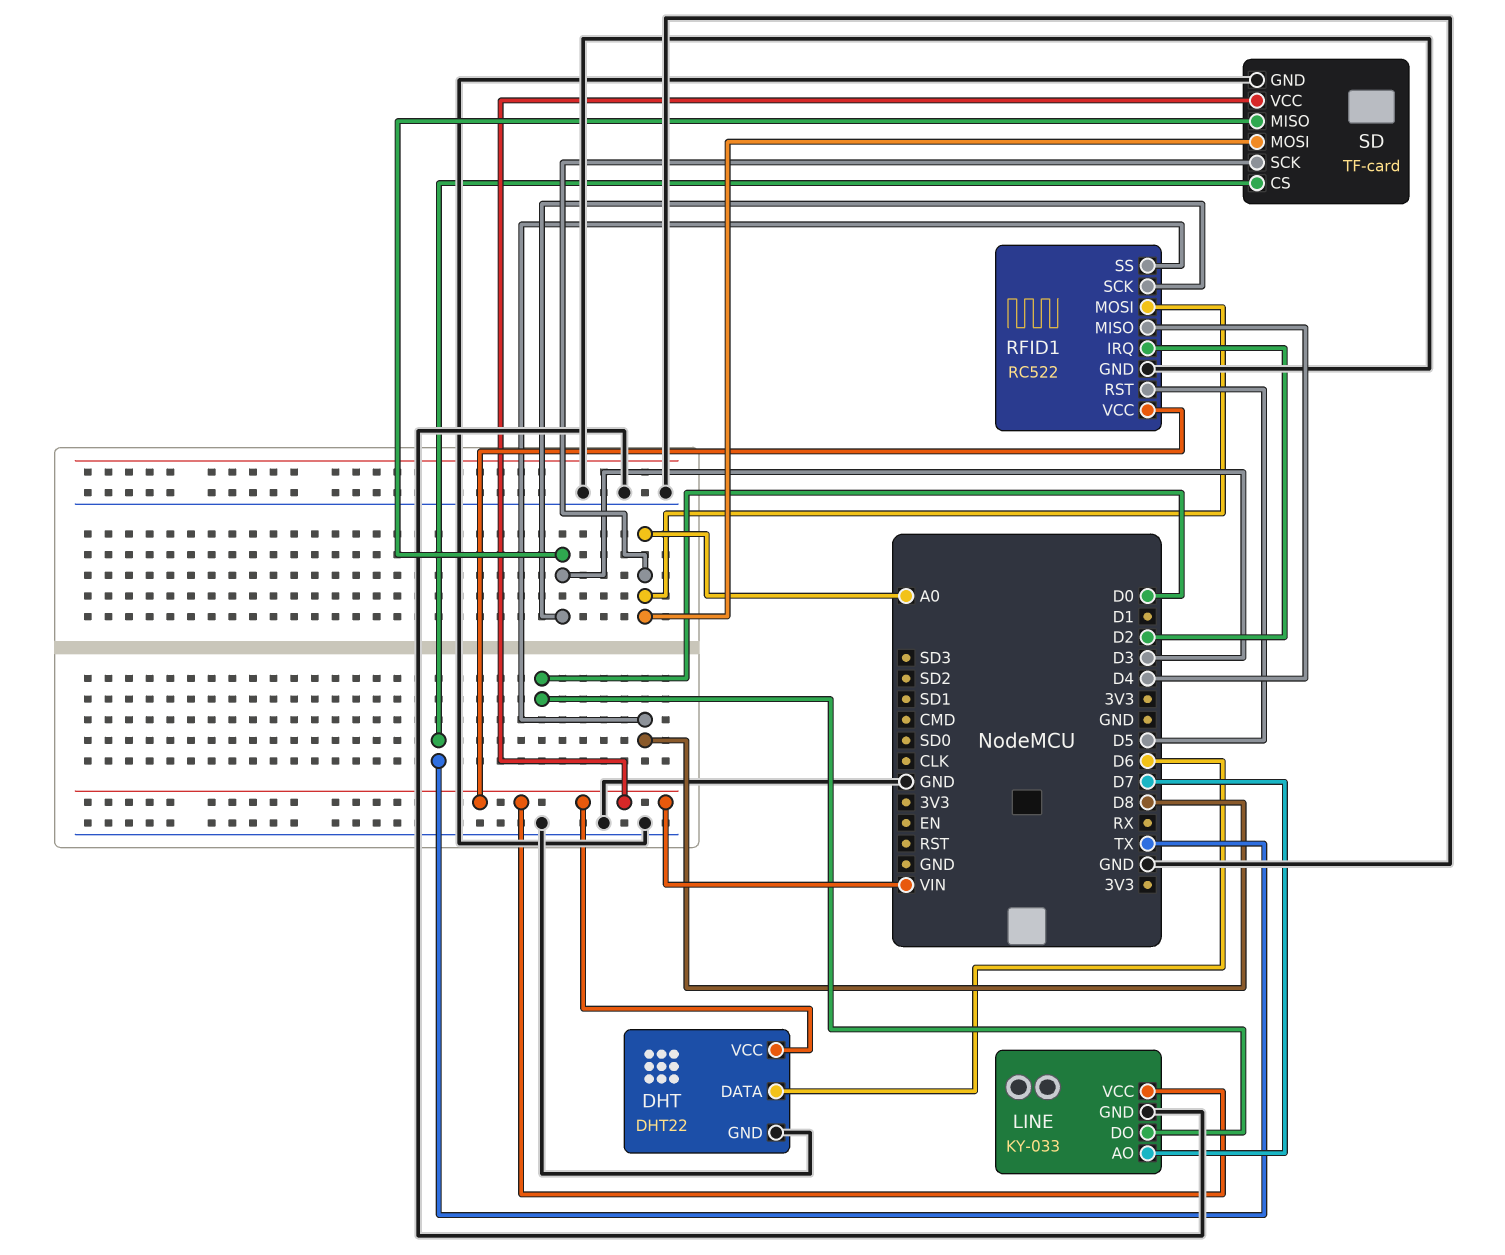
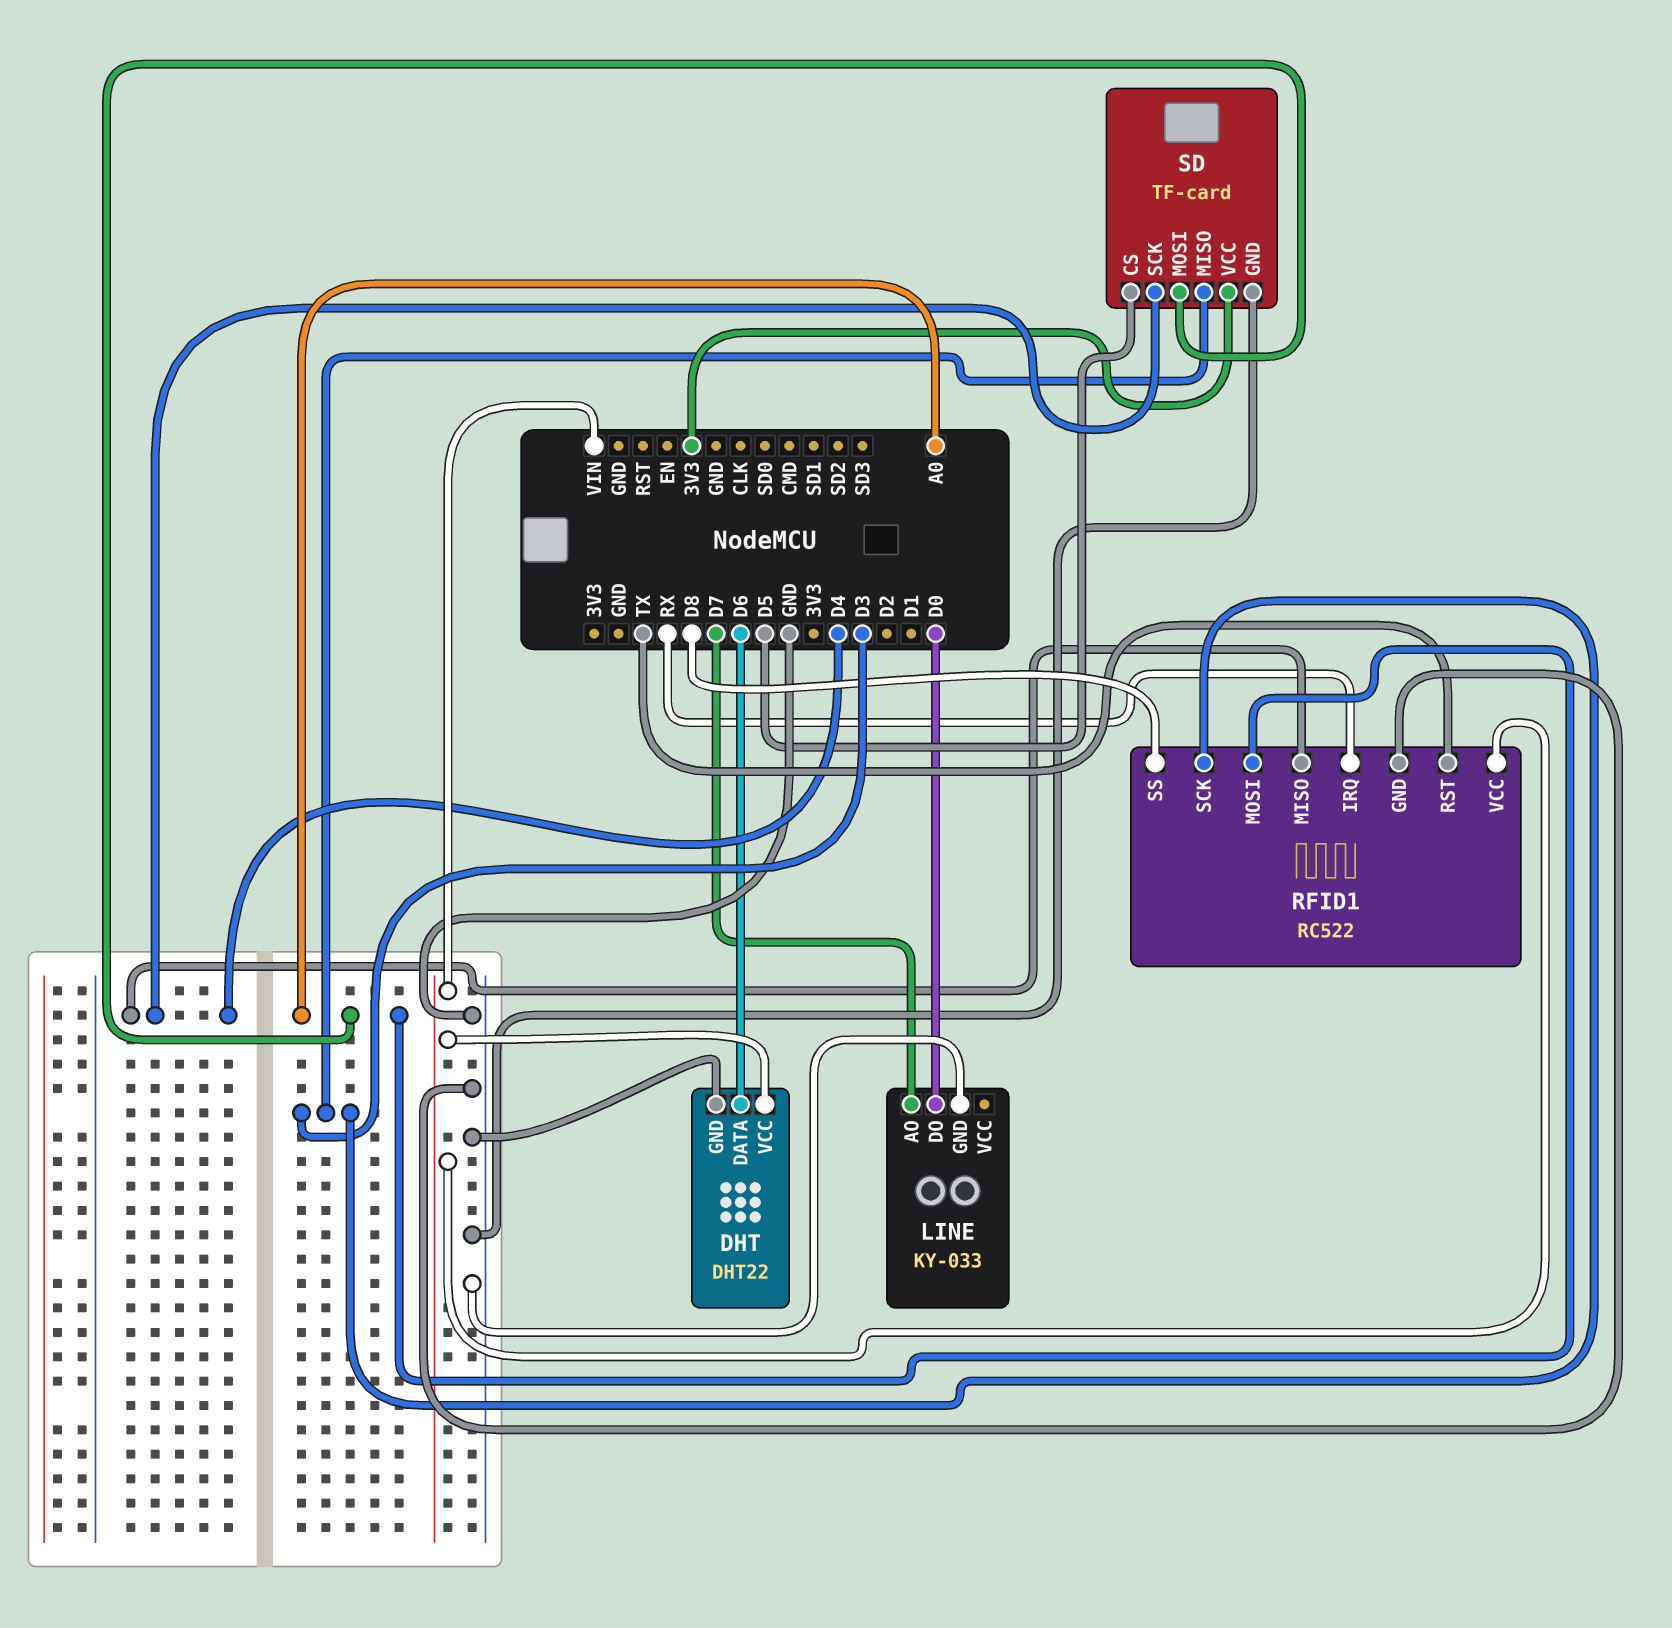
LINE pin VCC: VIN -> none
RFID1 pin IRQ: D2 -> RX
RFID1 pin RST: D5 -> TX
SD pin CS: TX -> D5
SD pin SCK: A0 -> D4
SD pin VCC: VIN -> 3V3

